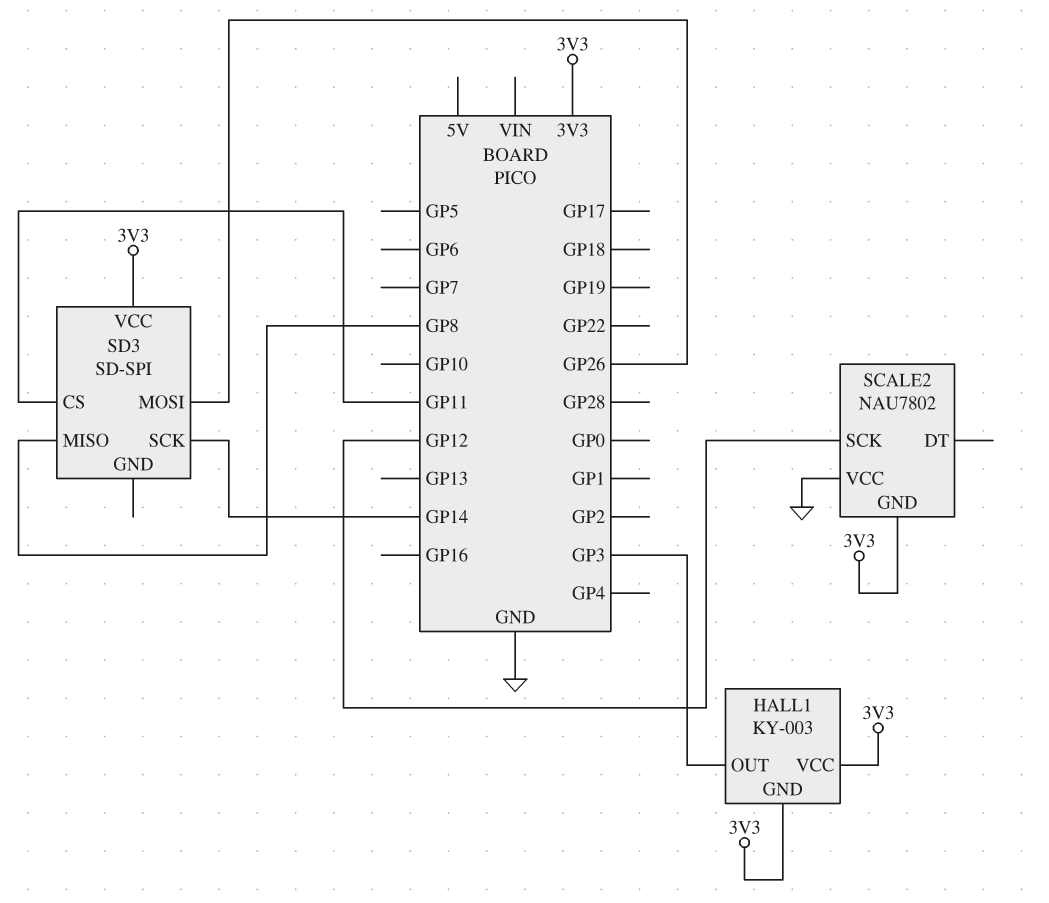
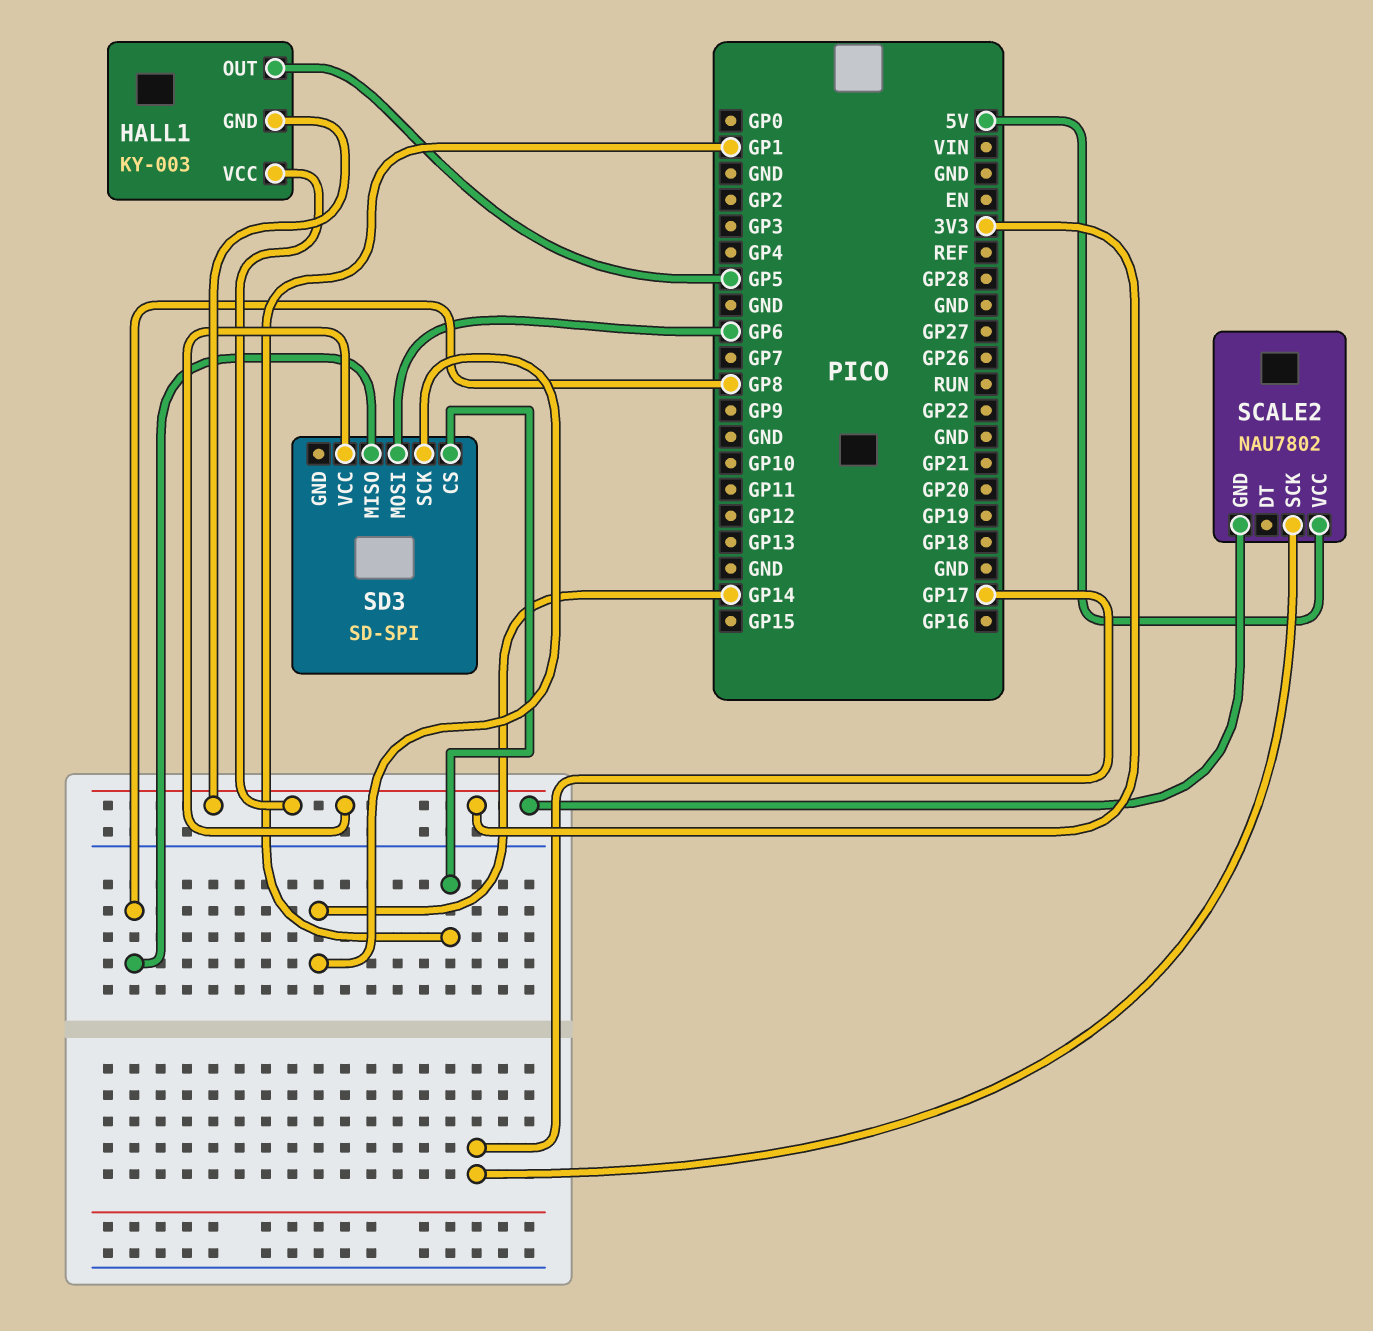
HALL1 pin OUT: GP3 -> GP5
SCALE2 pin SCK: GP12 -> GP17
SCALE2 pin VCC: GND -> 5V
SD3 pin CS: GP11 -> GP1
SD3 pin MOSI: GP26 -> GP6

